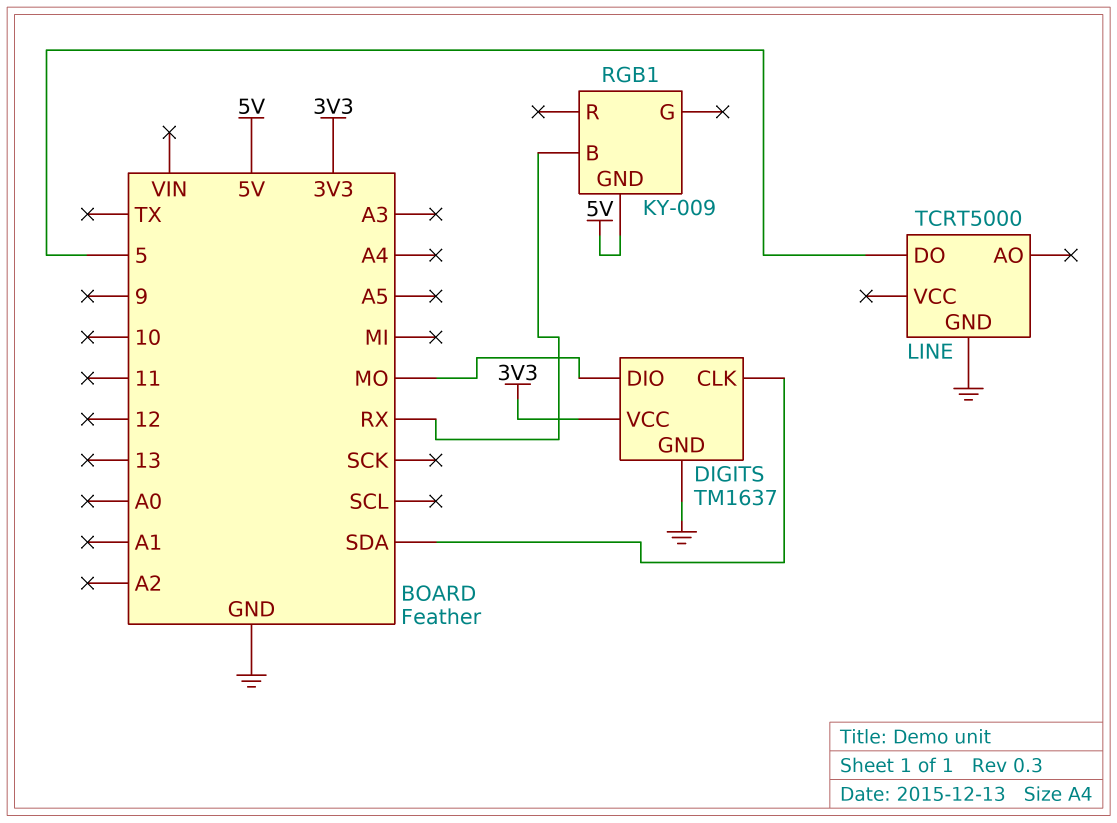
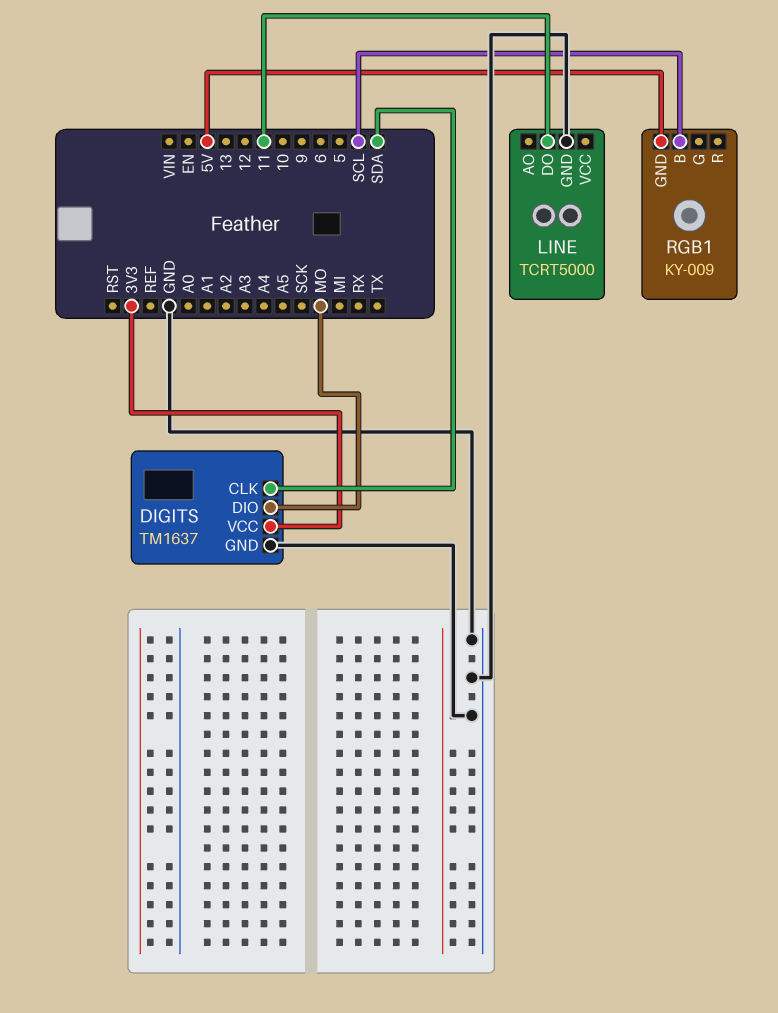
LINE pin DO: 5 -> 11
RGB1 pin B: RX -> SCL

